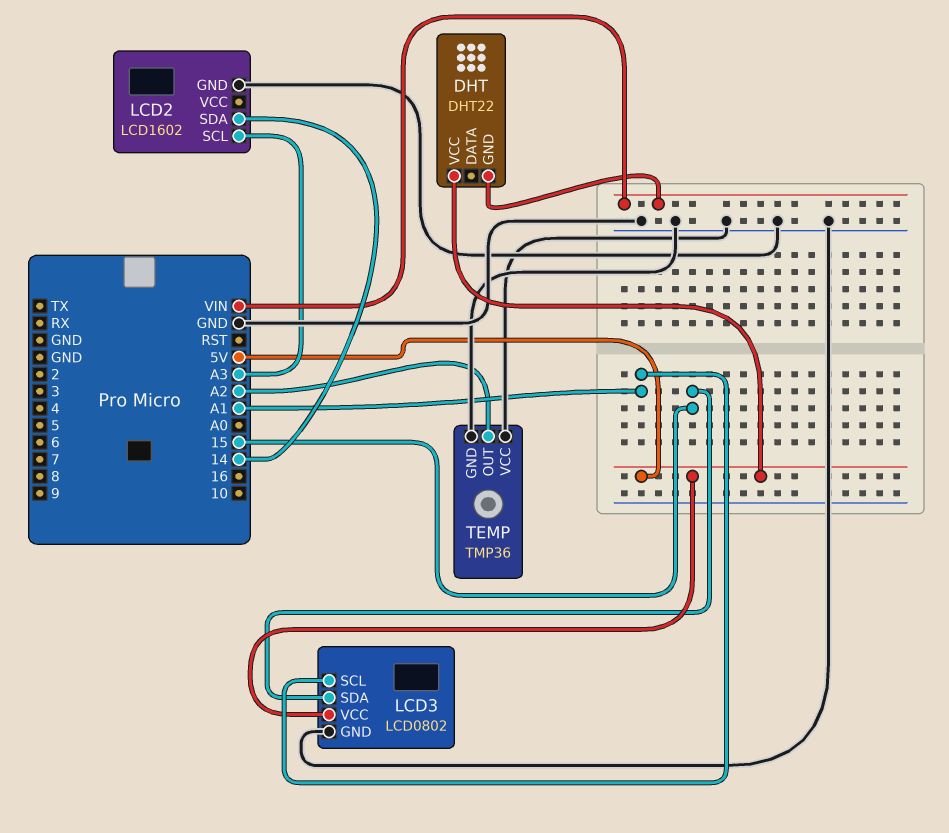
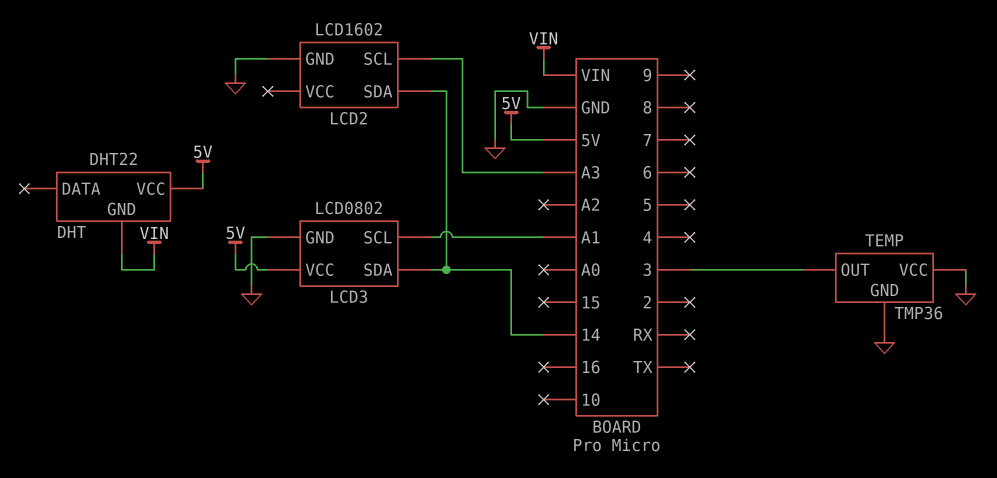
LCD3 pin SDA: 15 -> 14
TEMP pin OUT: A2 -> 3

